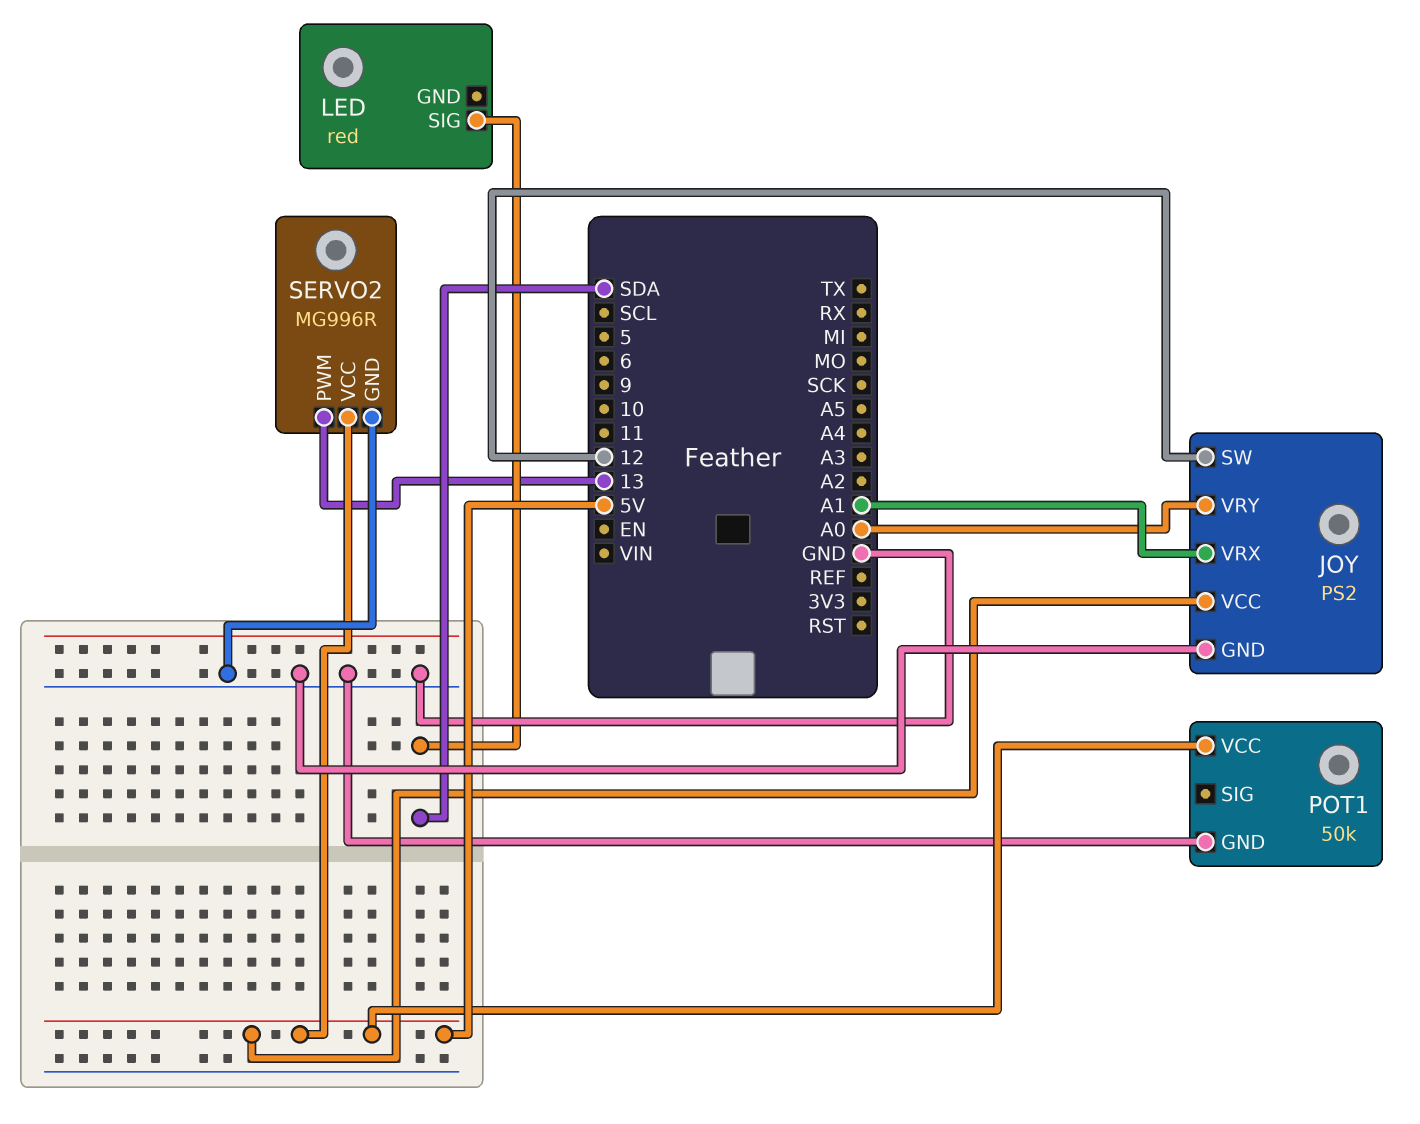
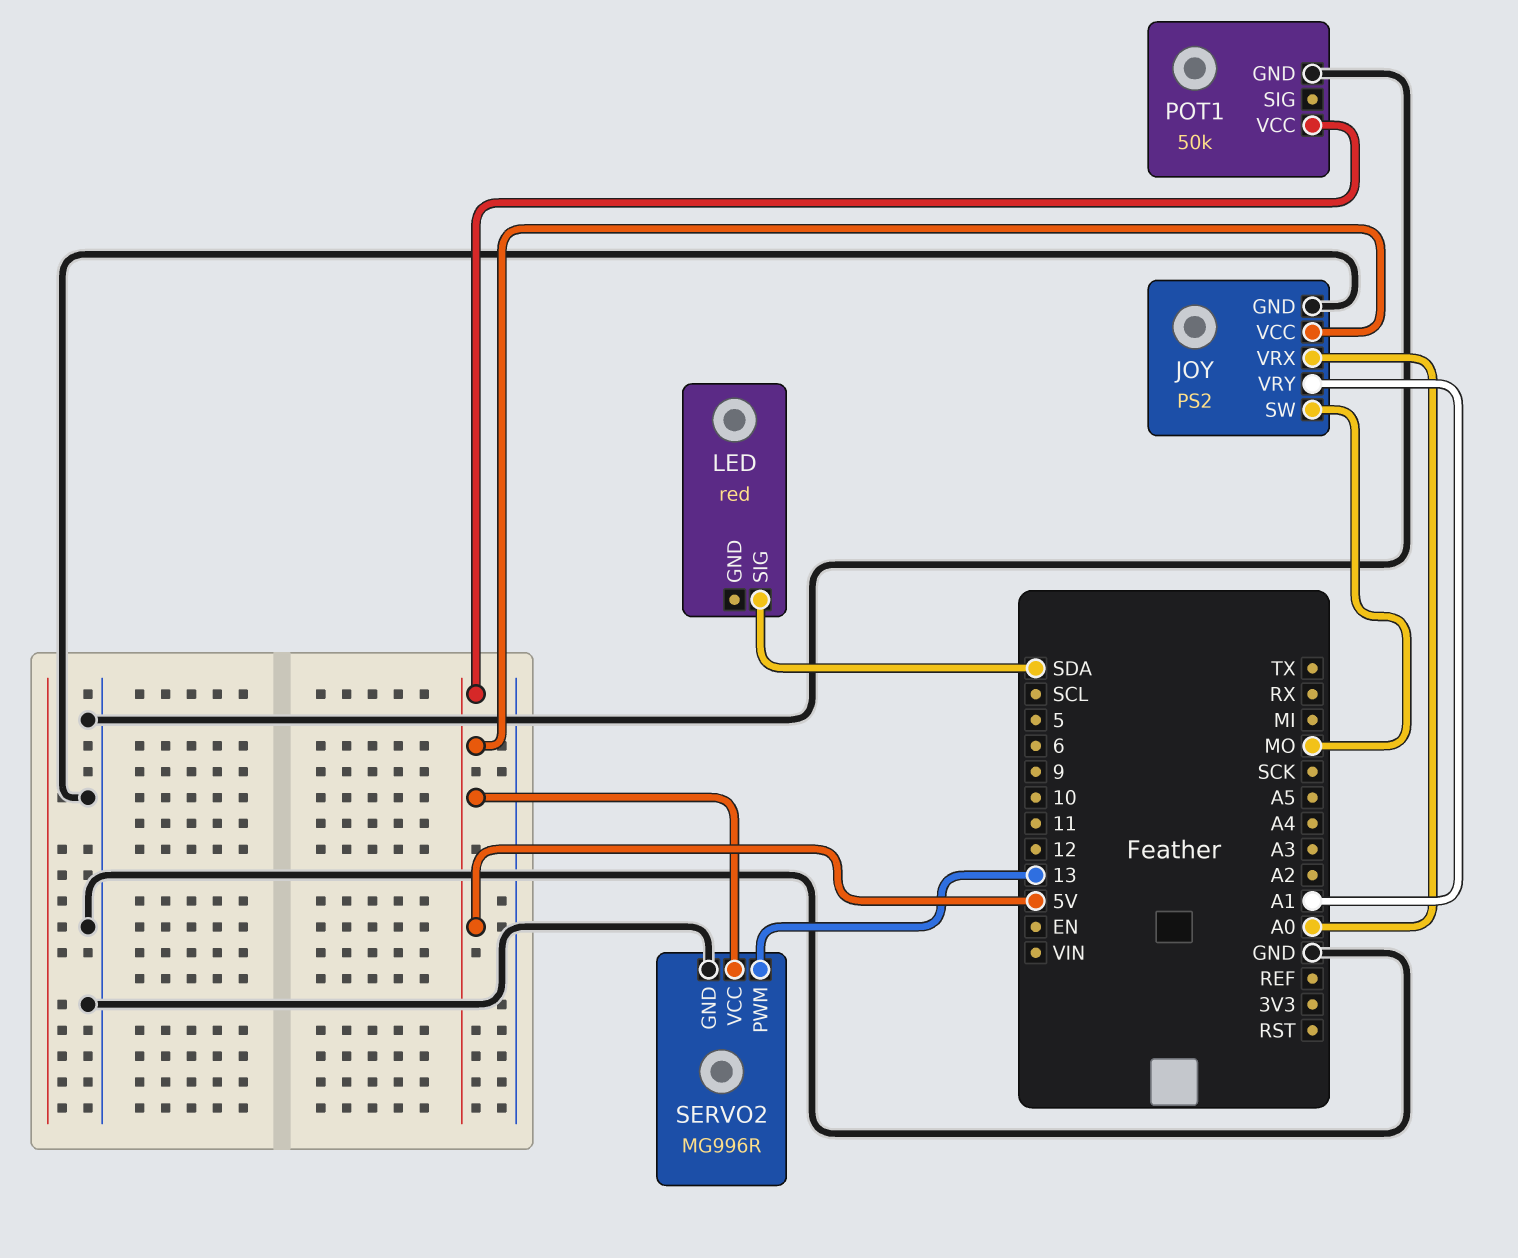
JOY pin SW: 12 -> MO
JOY pin VRX: A1 -> A0
JOY pin VRY: A0 -> A1

